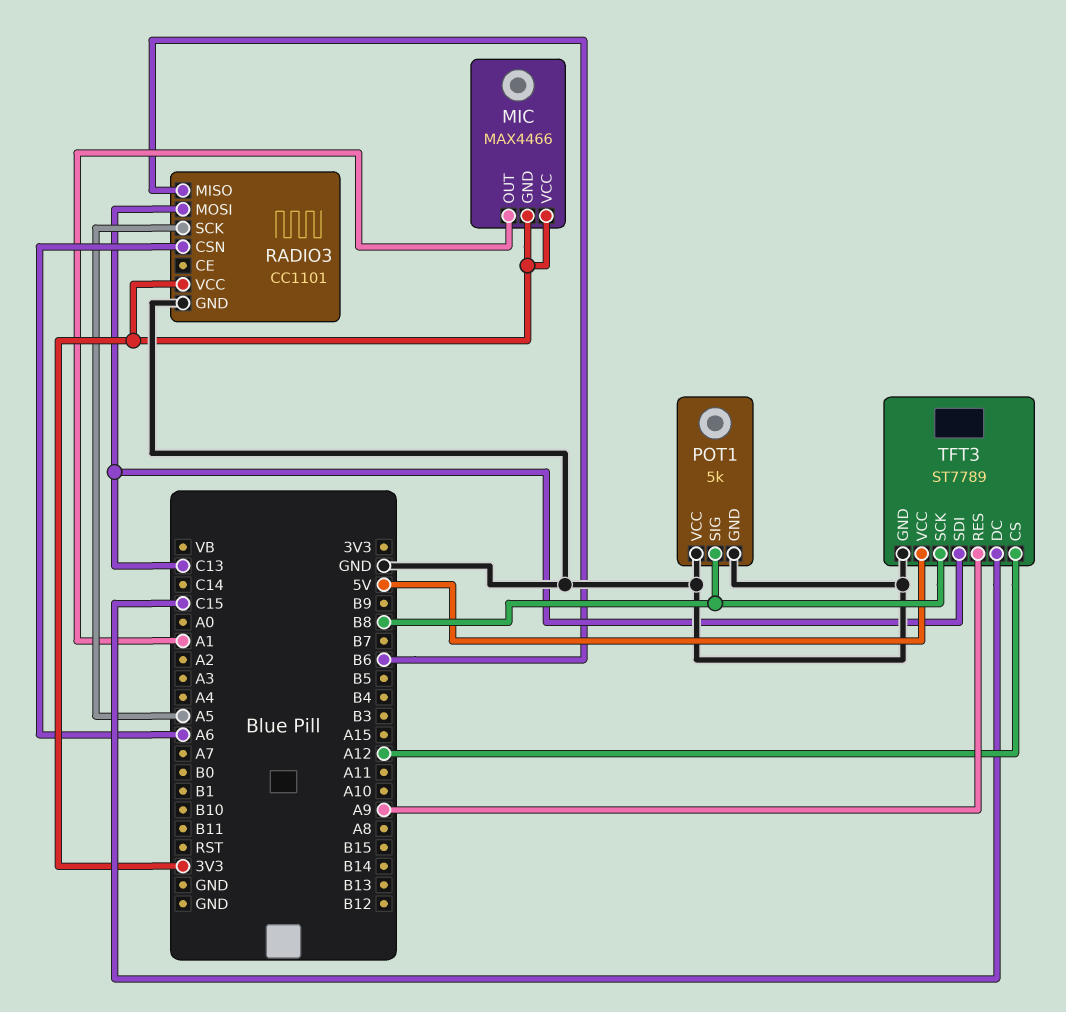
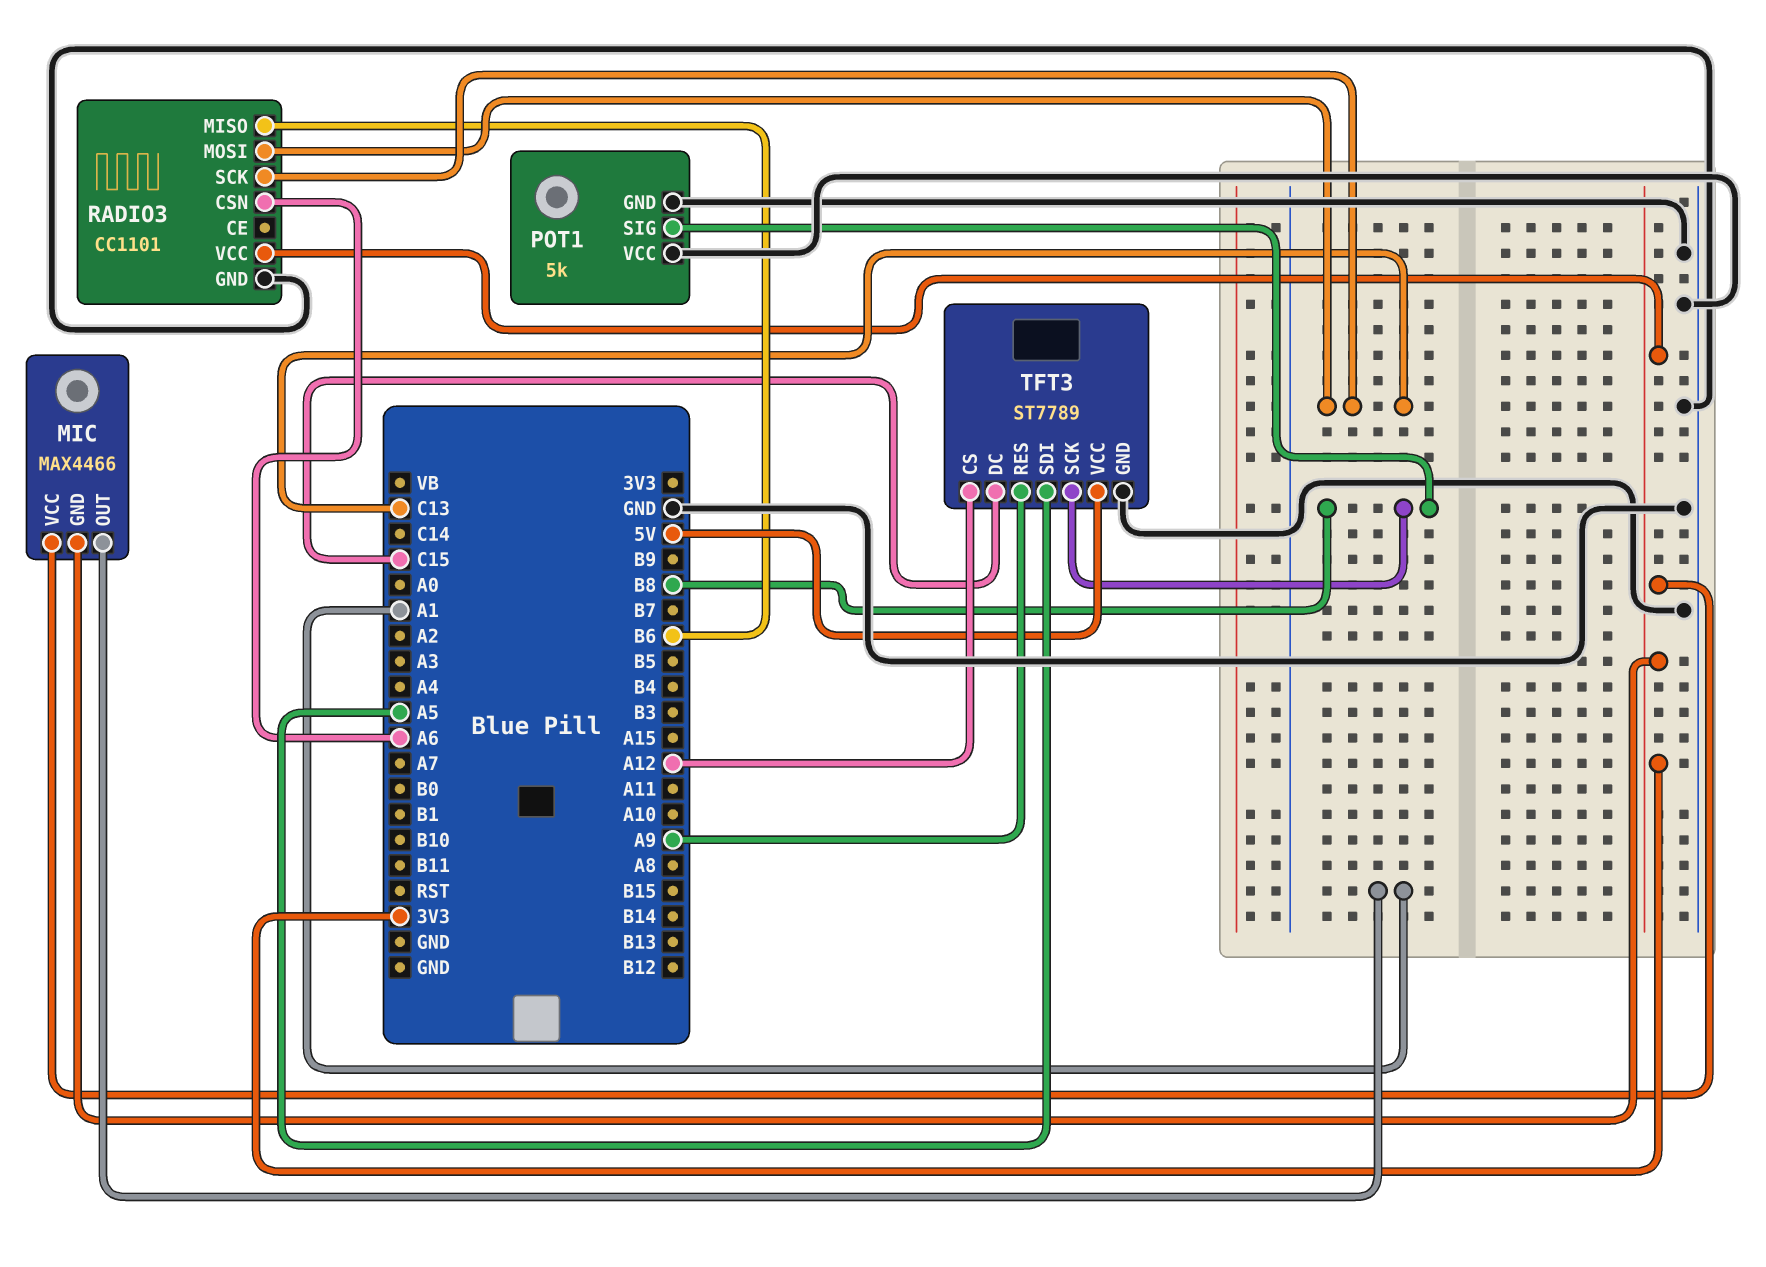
RADIO3 pin SCK: A5 -> C13
TFT3 pin SDI: C13 -> A5

